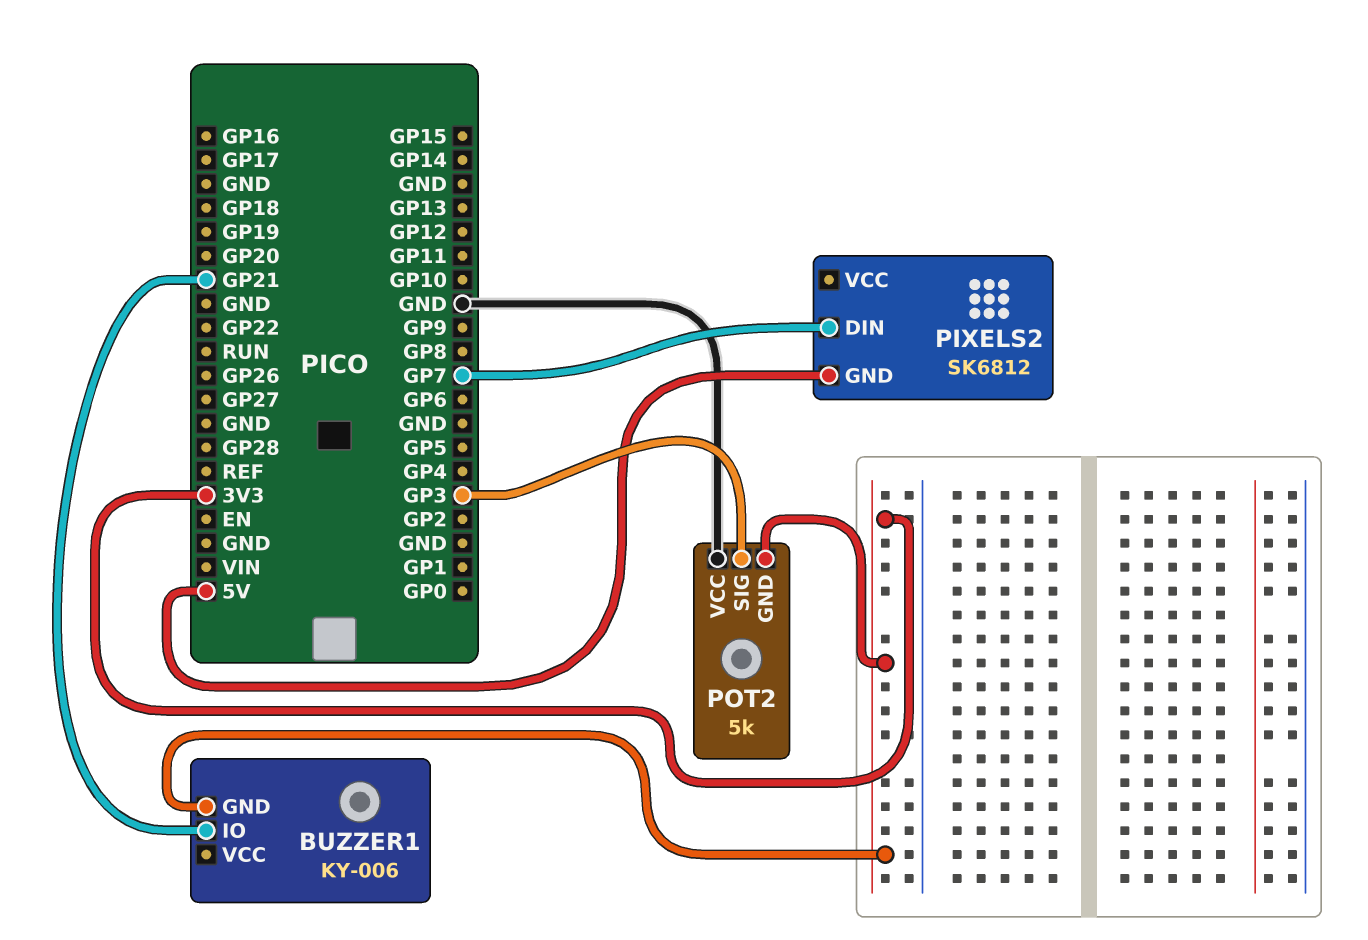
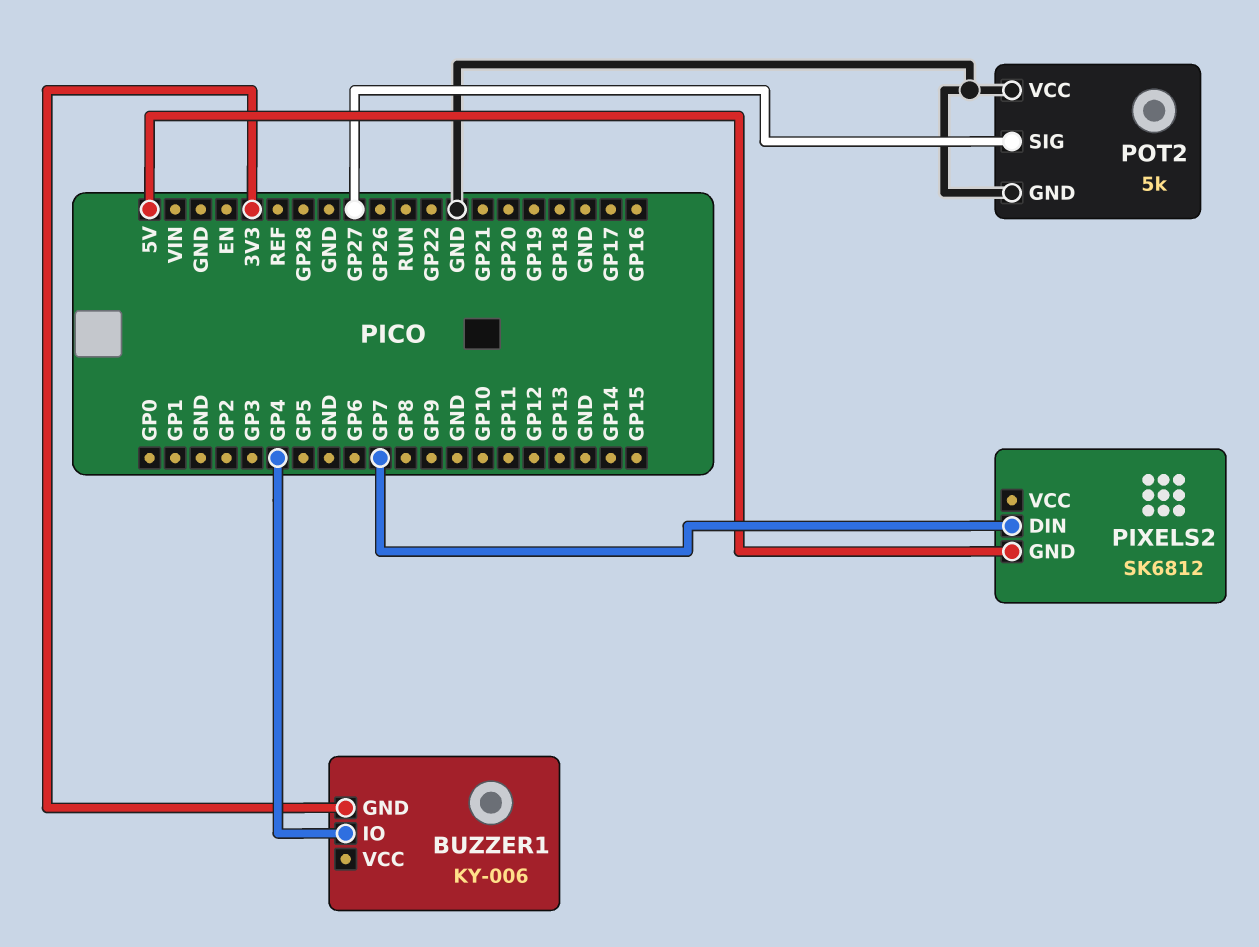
BUZZER1 pin IO: GP21 -> GP4
POT2 pin GND: 3V3 -> GND
POT2 pin SIG: GP3 -> GP27

